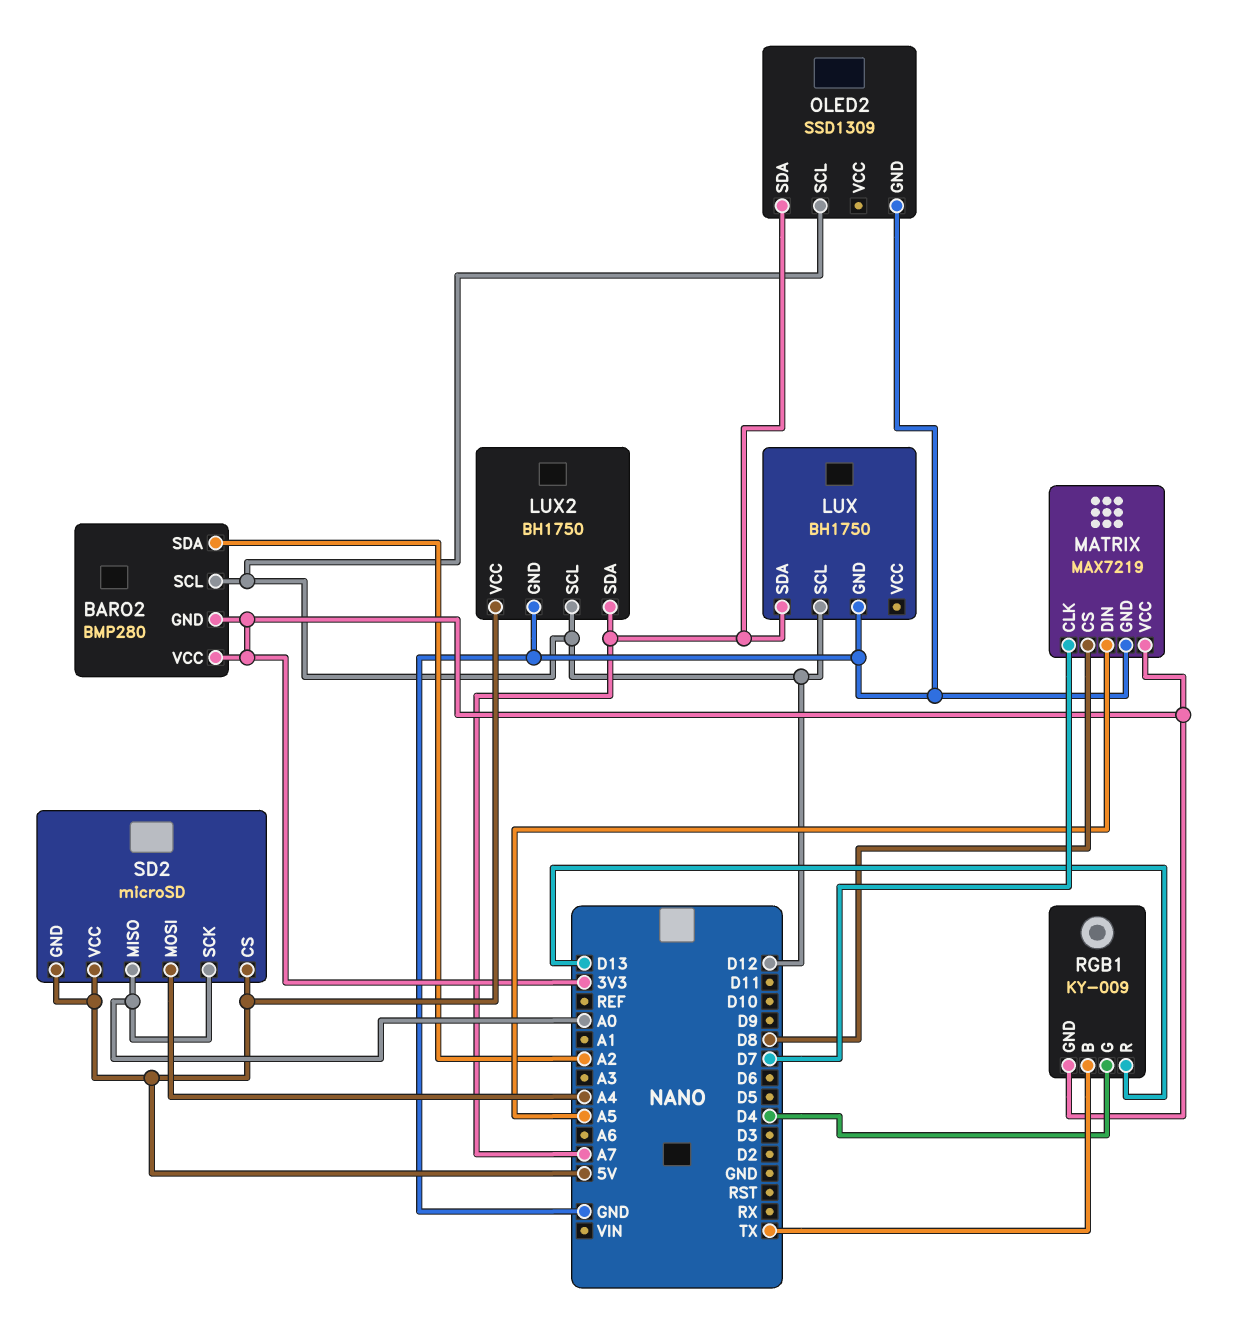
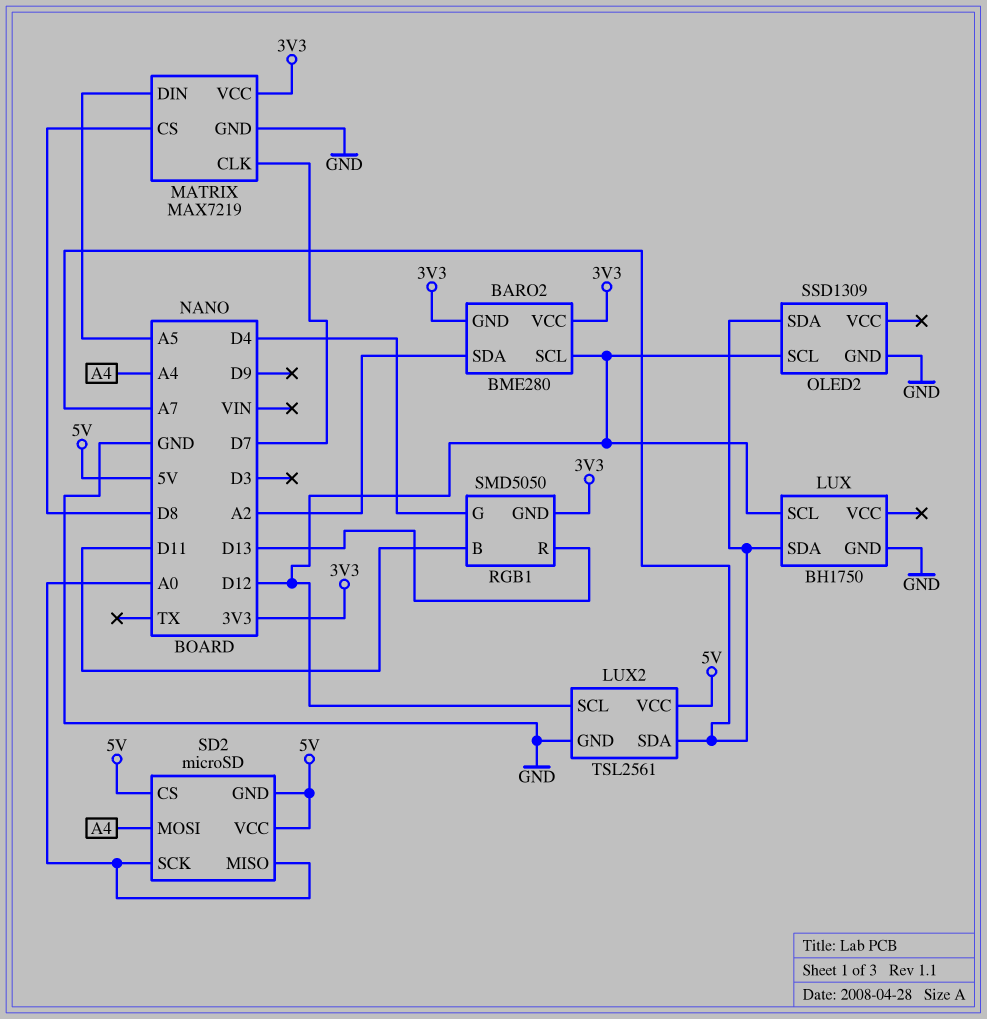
BARO2: BMP280 -> BME280
LUX2: BH1750 -> TSL2561
RGB1: KY-009 -> SMD5050
RGB1 pin B: TX -> D11

